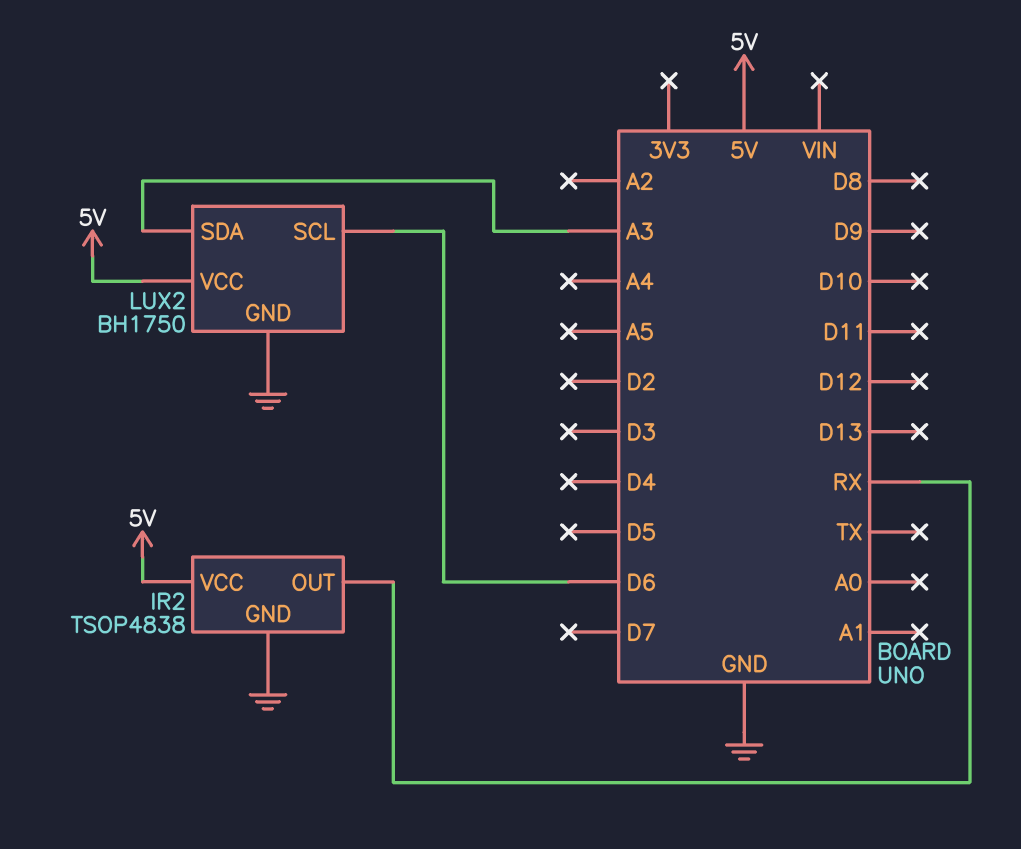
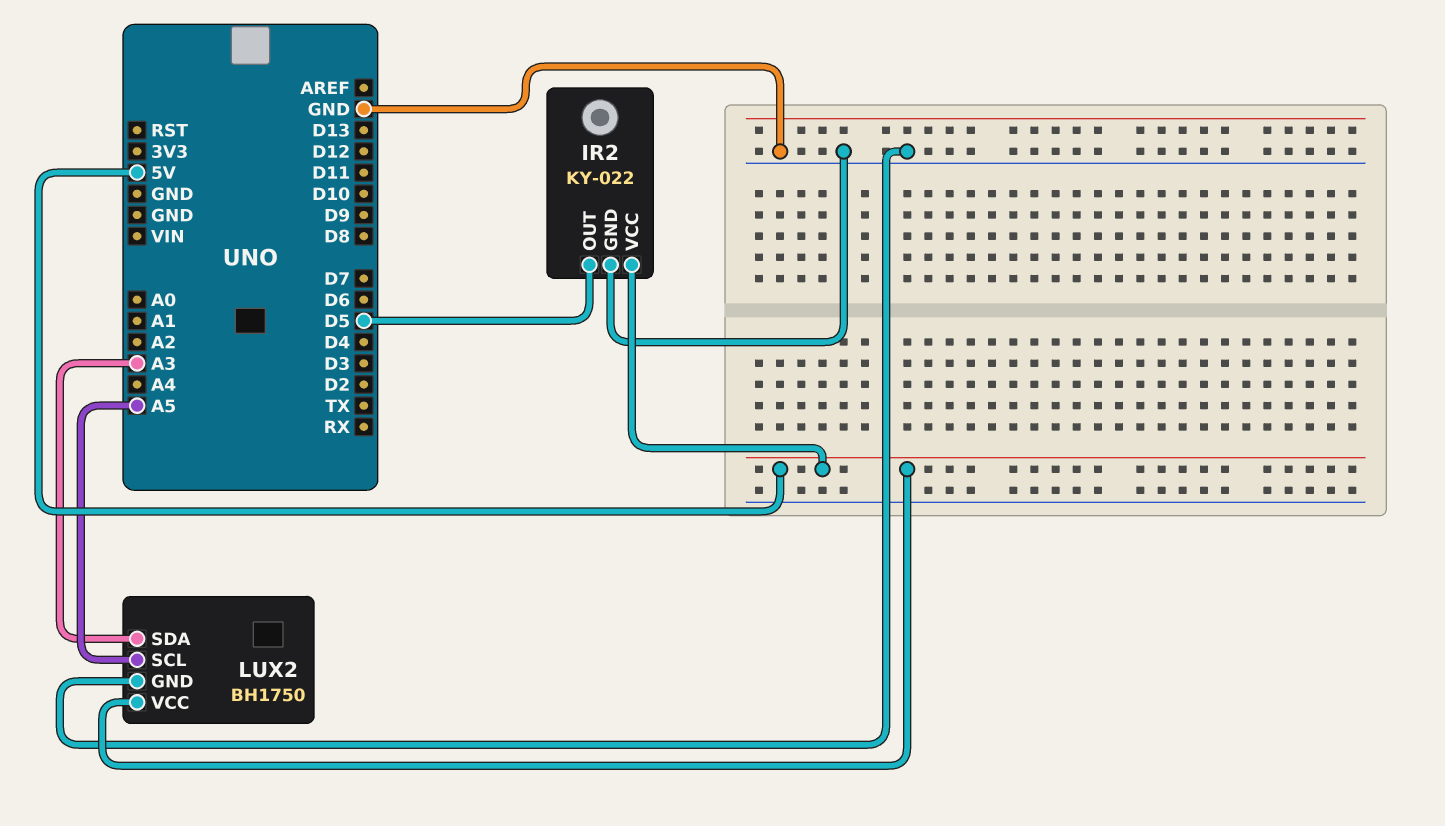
IR2: TSOP4838 -> KY-022
IR2 pin OUT: RX -> D5
LUX2 pin SCL: D6 -> A5

